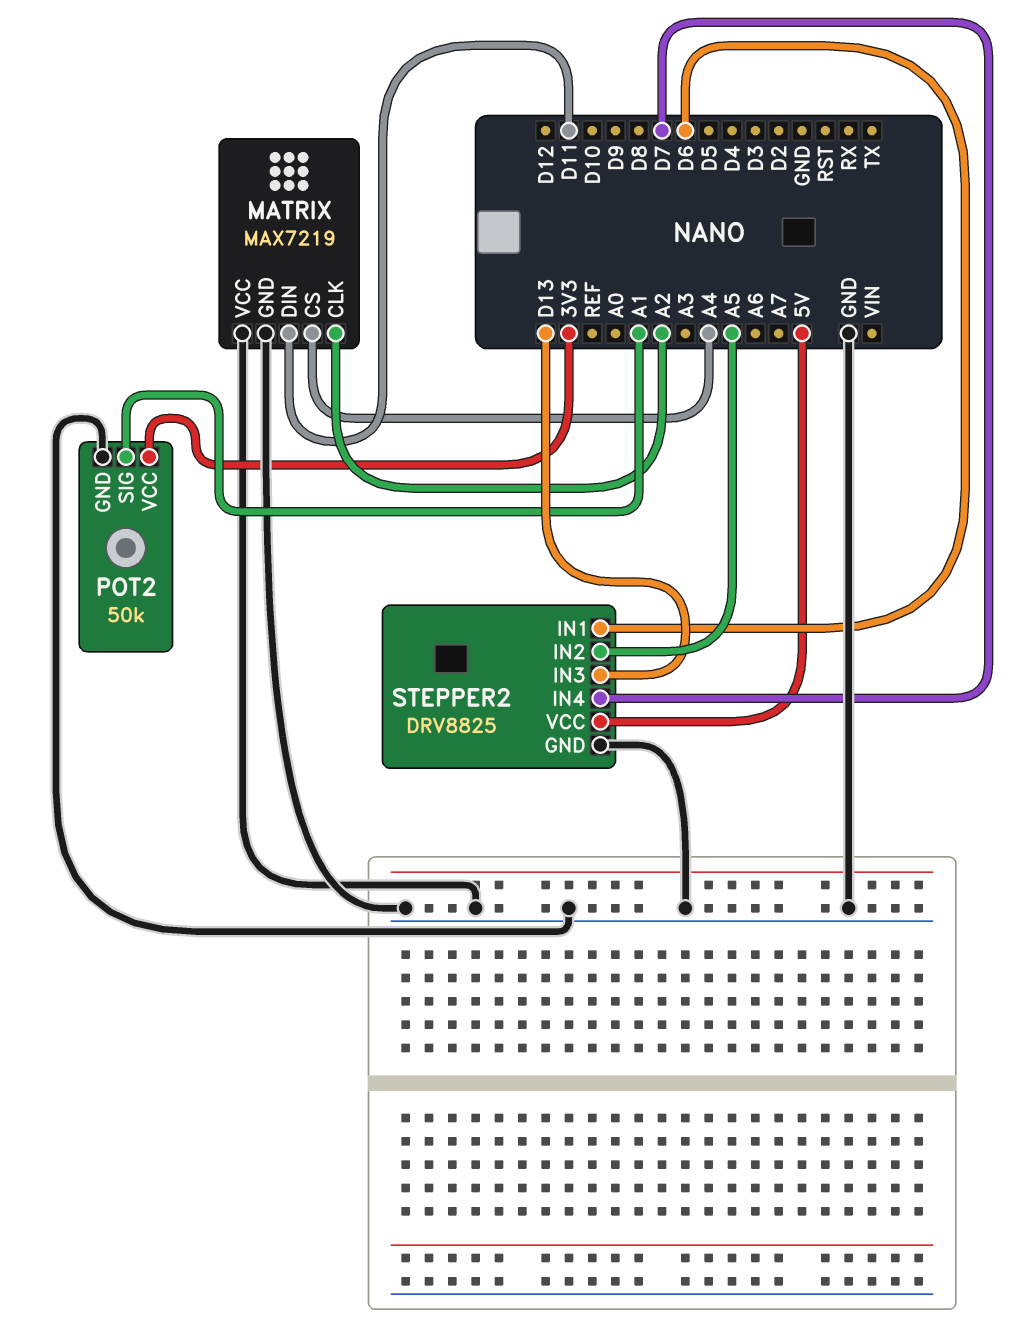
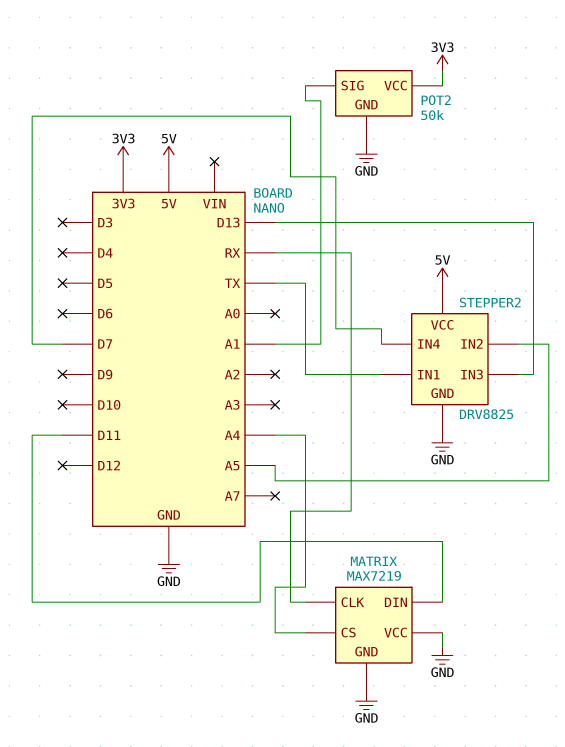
MATRIX pin CLK: A2 -> RX
STEPPER2 pin IN1: D6 -> TX

